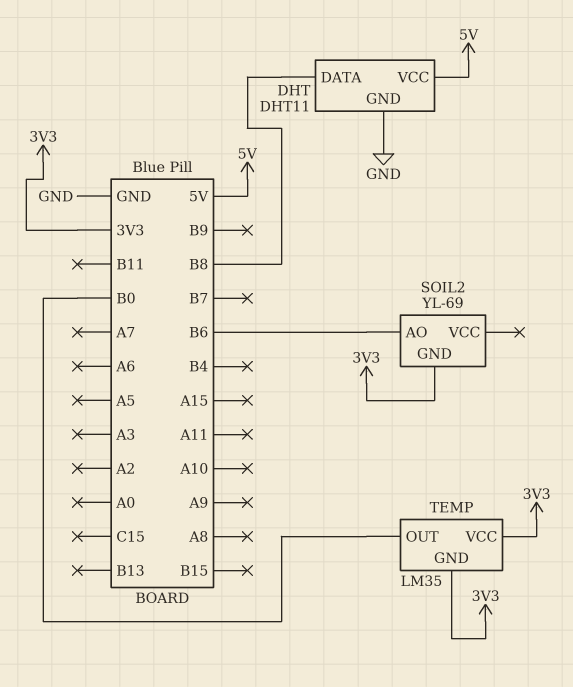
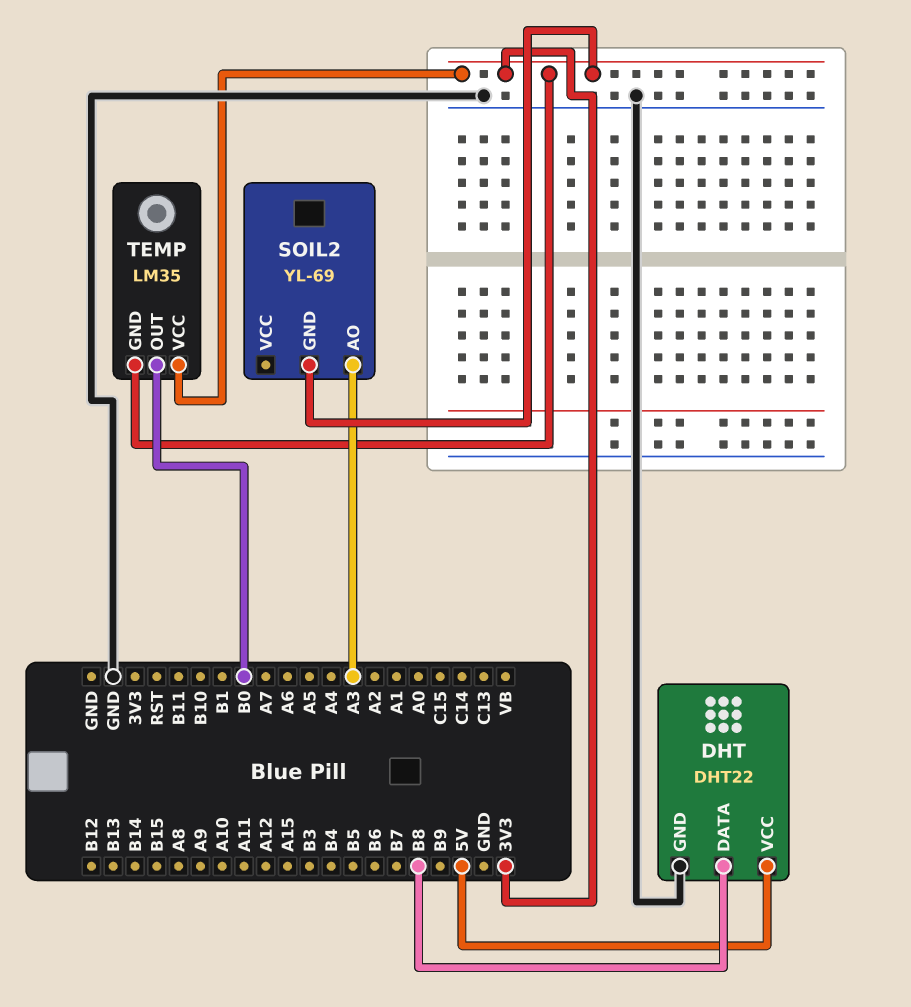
DHT: DHT11 -> DHT22
SOIL2 pin AO: B6 -> A3

